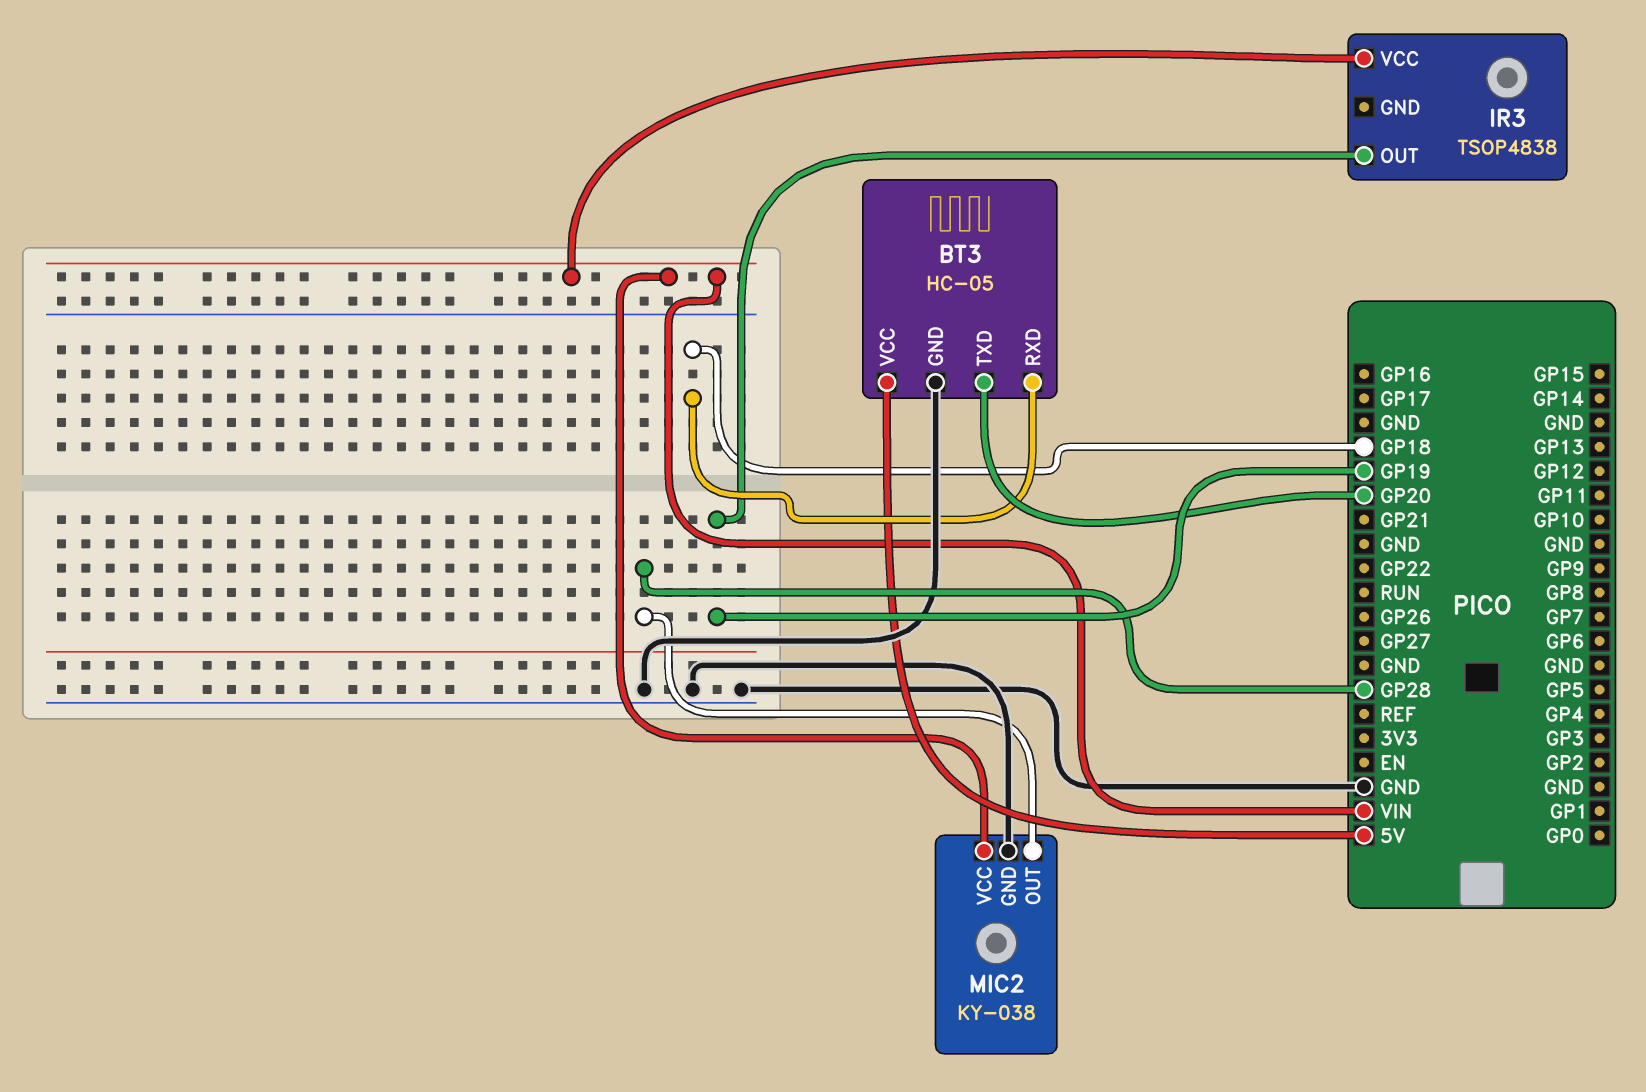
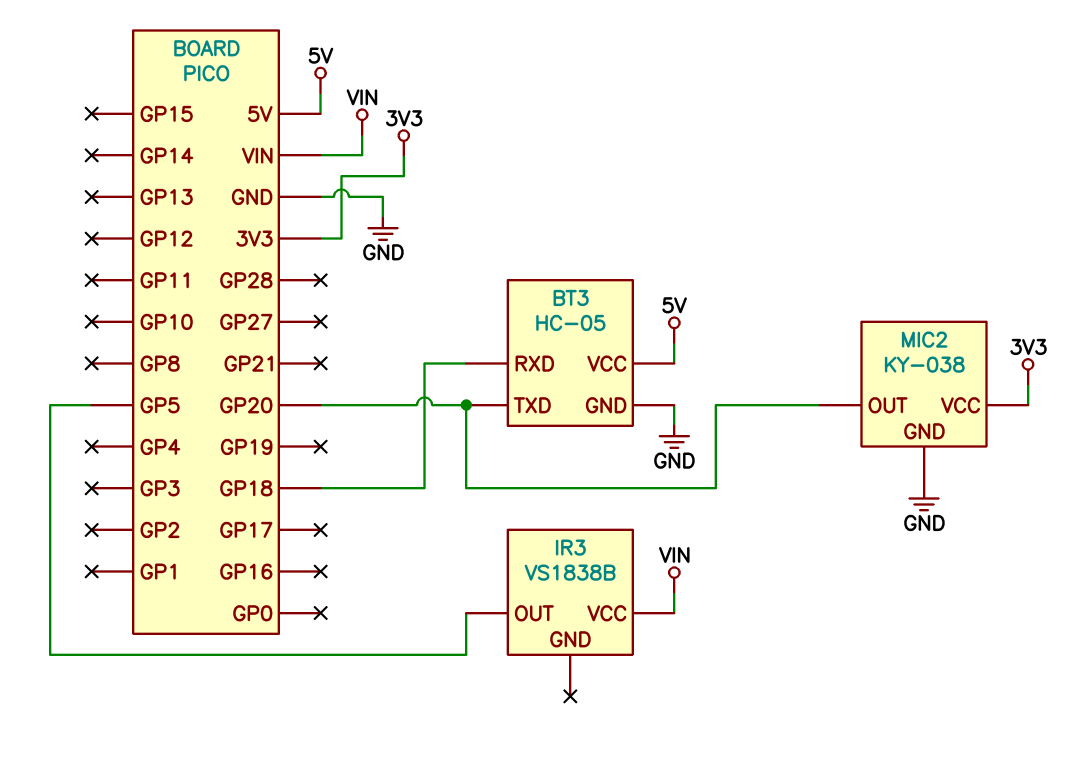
IR3: TSOP4838 -> VS1838B
IR3 pin OUT: GP19 -> GP5
MIC2 pin OUT: GP28 -> GP20
MIC2 pin VCC: VIN -> 3V3

